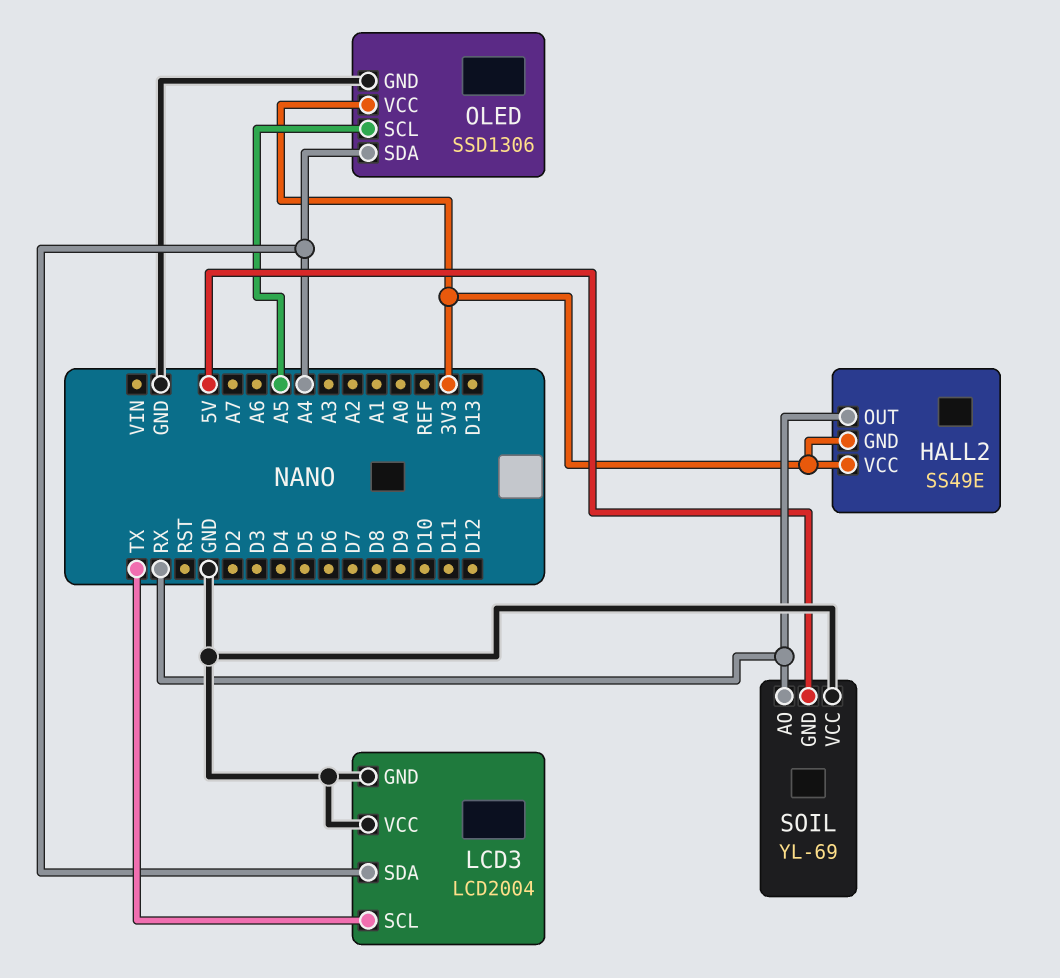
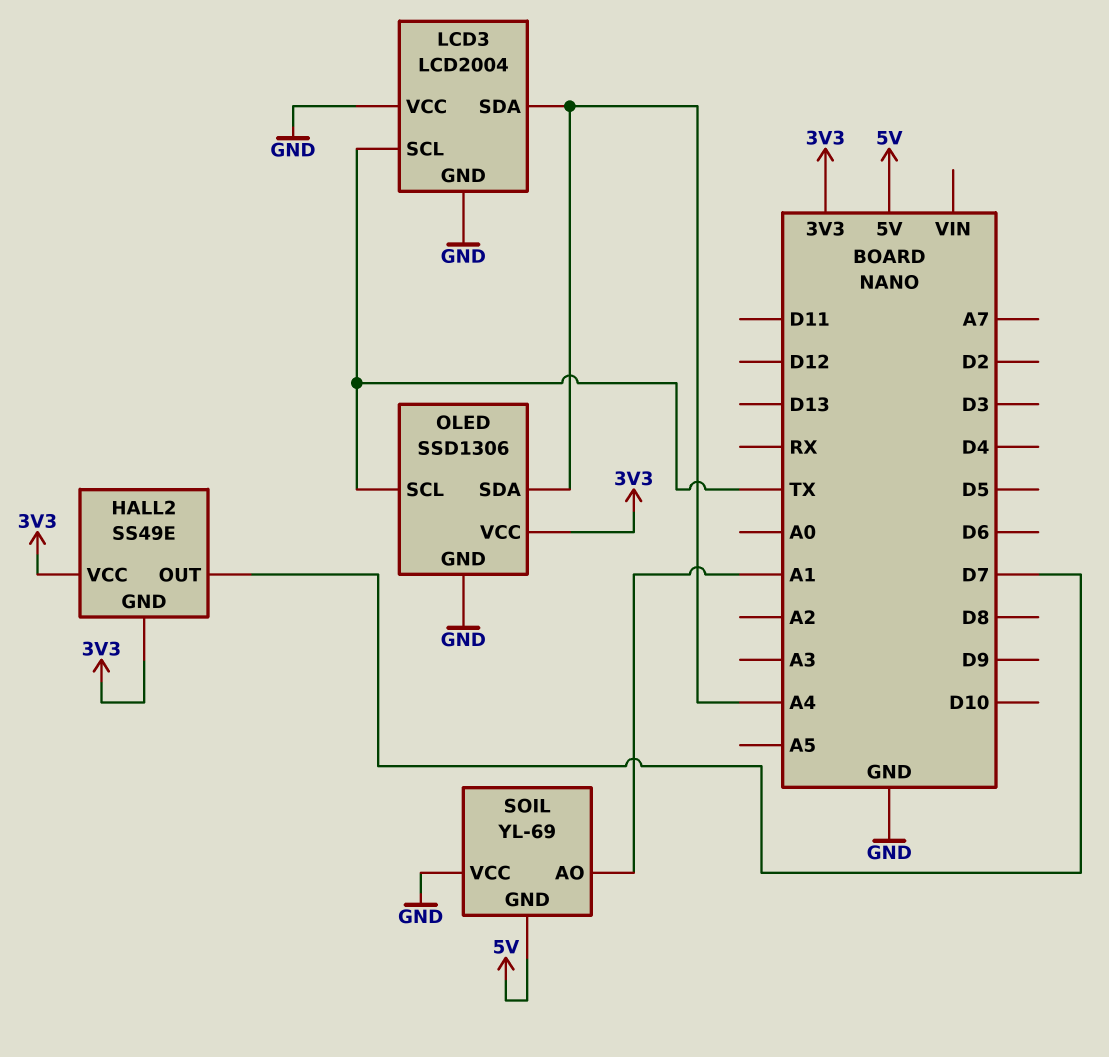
HALL2 pin OUT: RX -> D7
OLED pin SCL: A5 -> TX
SOIL pin AO: RX -> A1

